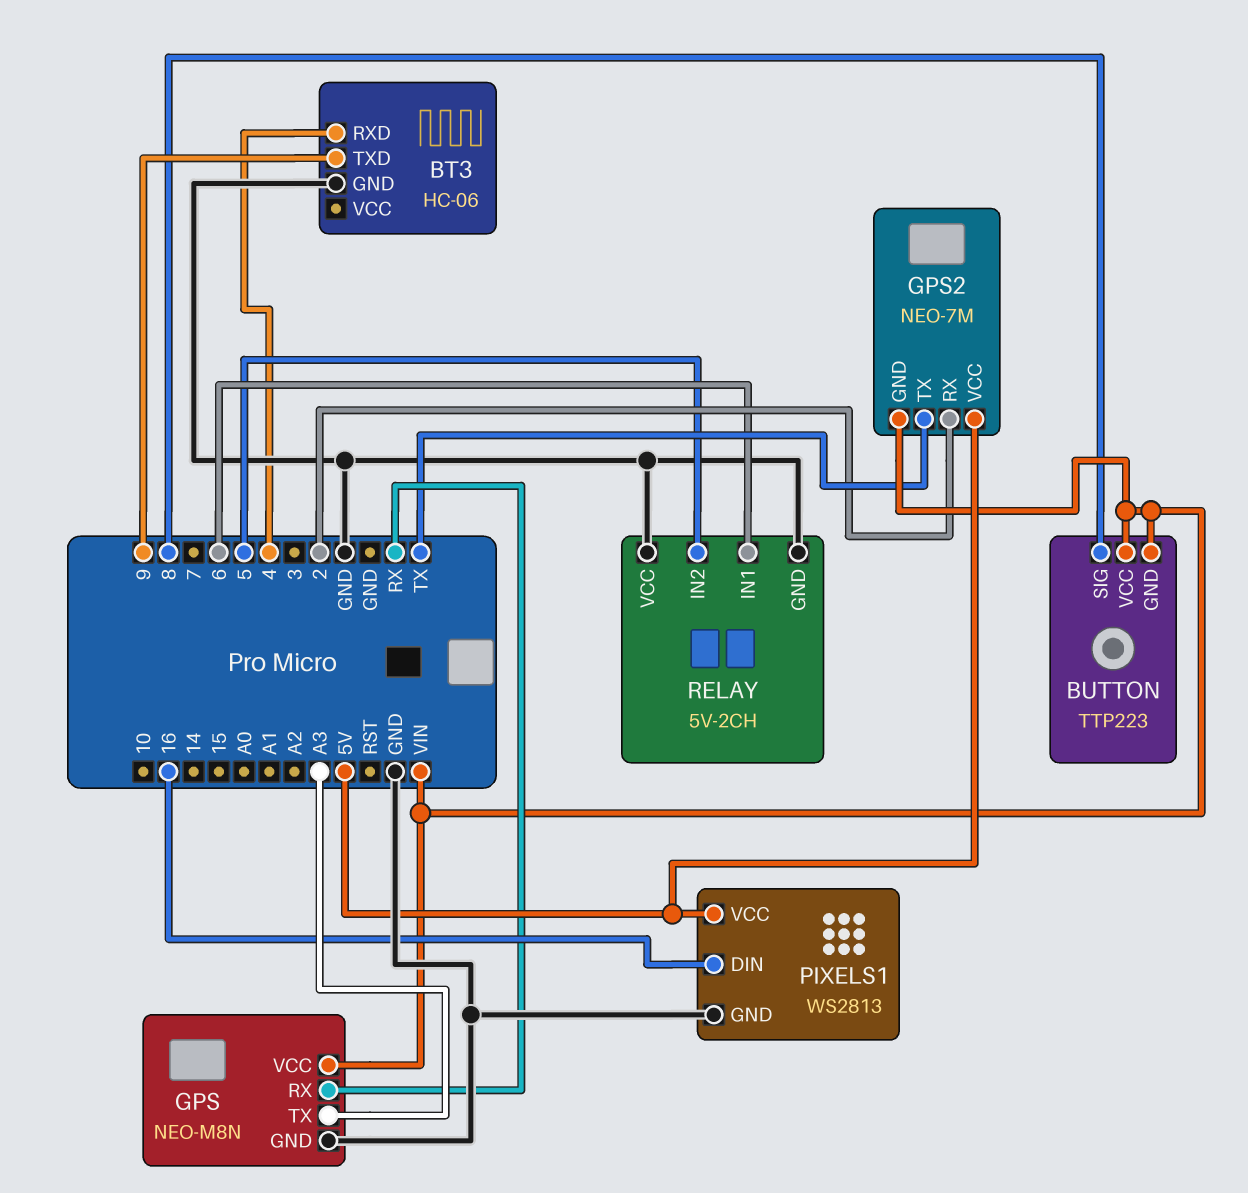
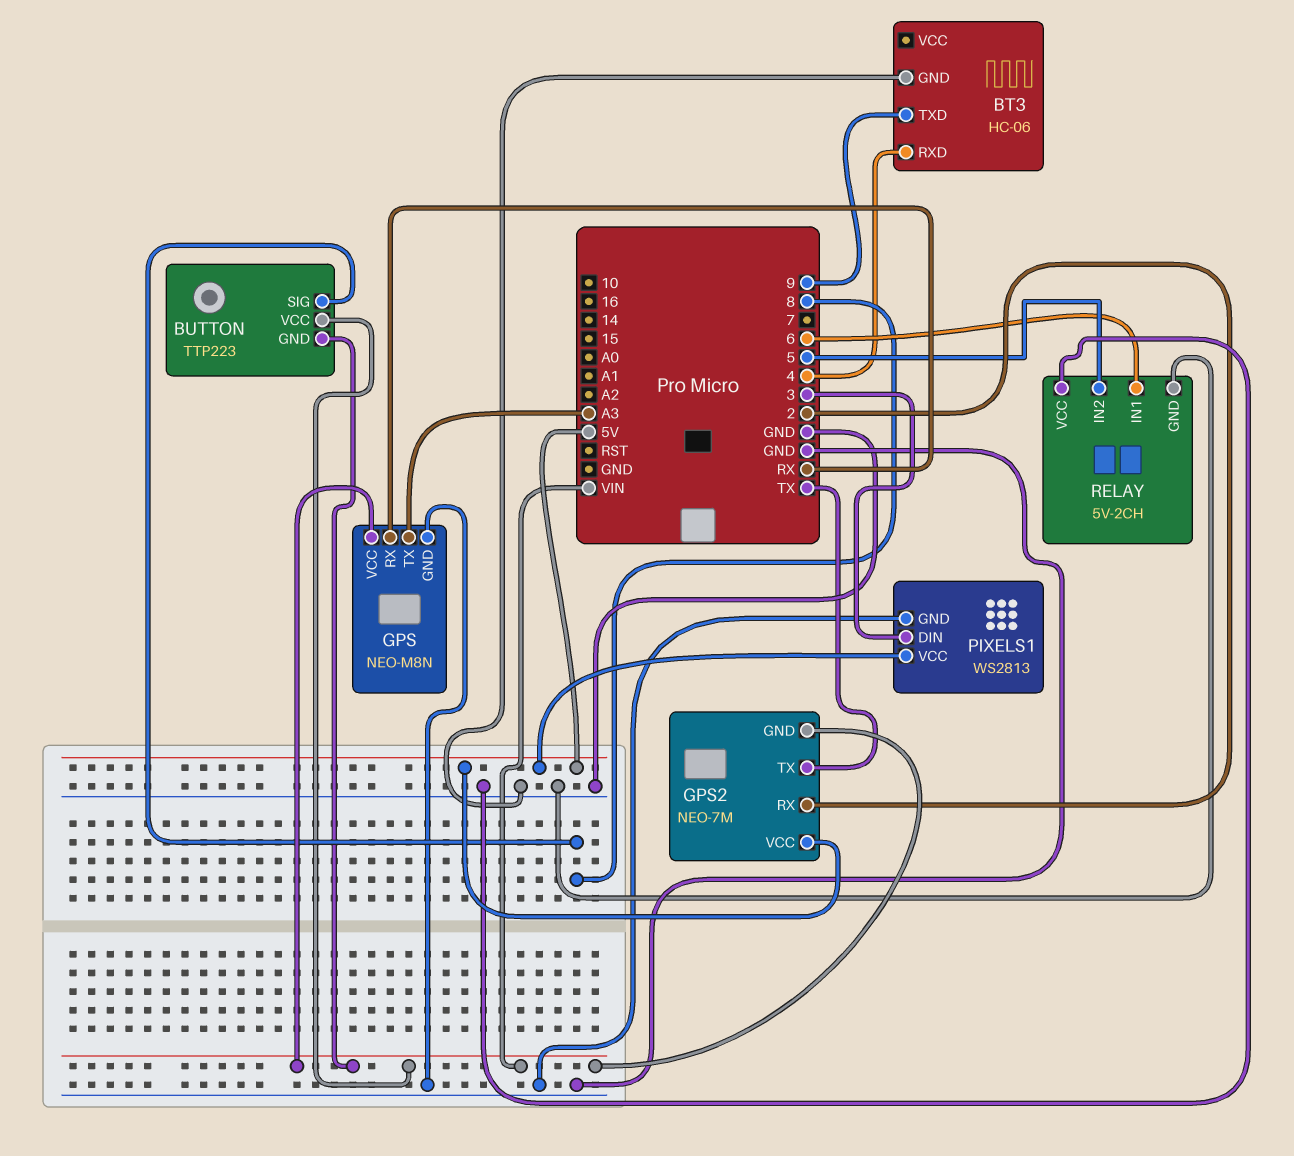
PIXELS1 pin DIN: 16 -> 3

